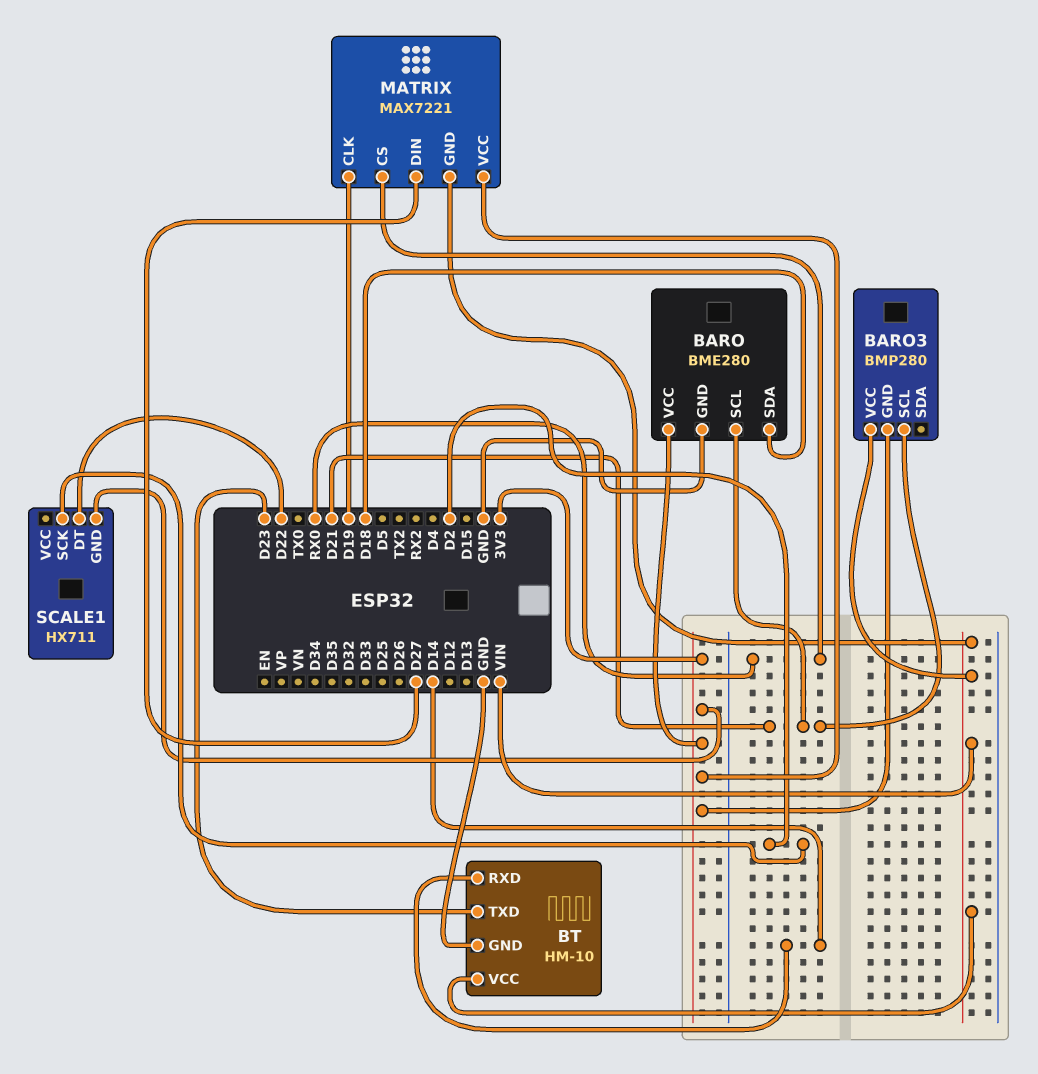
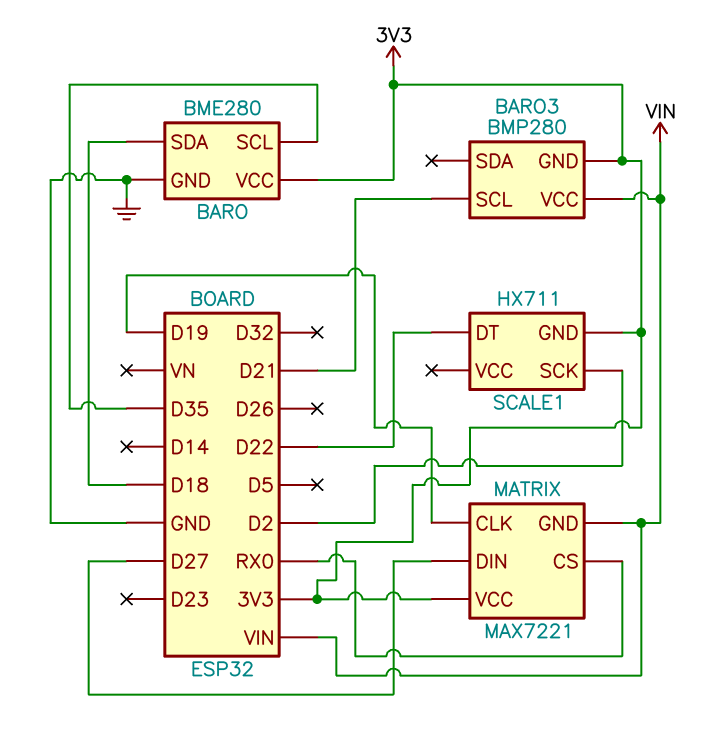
BARO pin SCL: D21 -> D35
BT: HM-10 -> none
BT pin GND: GND -> none
BT pin RXD: D14 -> none
BT pin TXD: D23 -> none
BT pin VCC: VIN -> none

